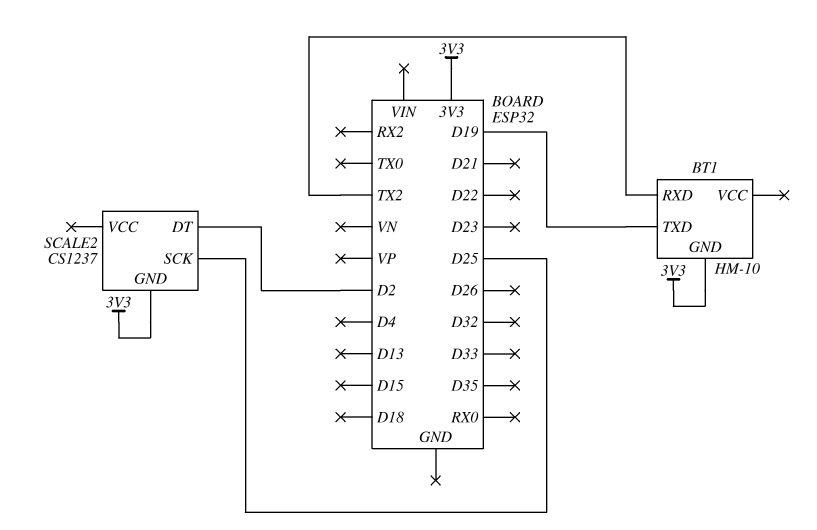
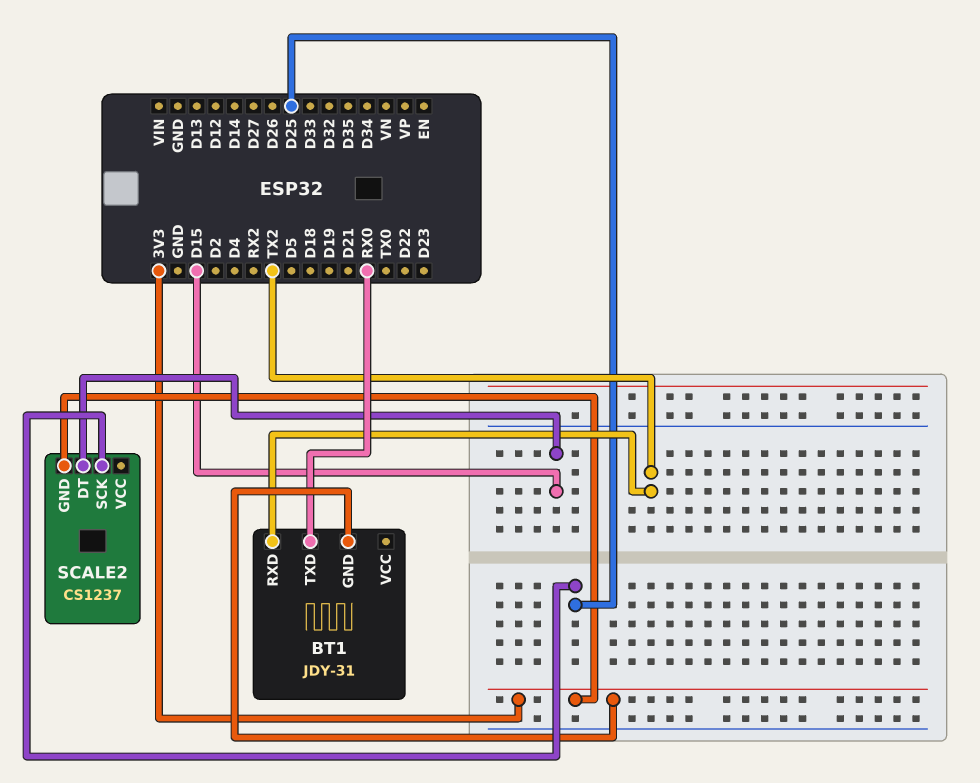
BT1: HM-10 -> JDY-31
BT1 pin TXD: D19 -> RX0
SCALE2 pin DT: D2 -> D15

